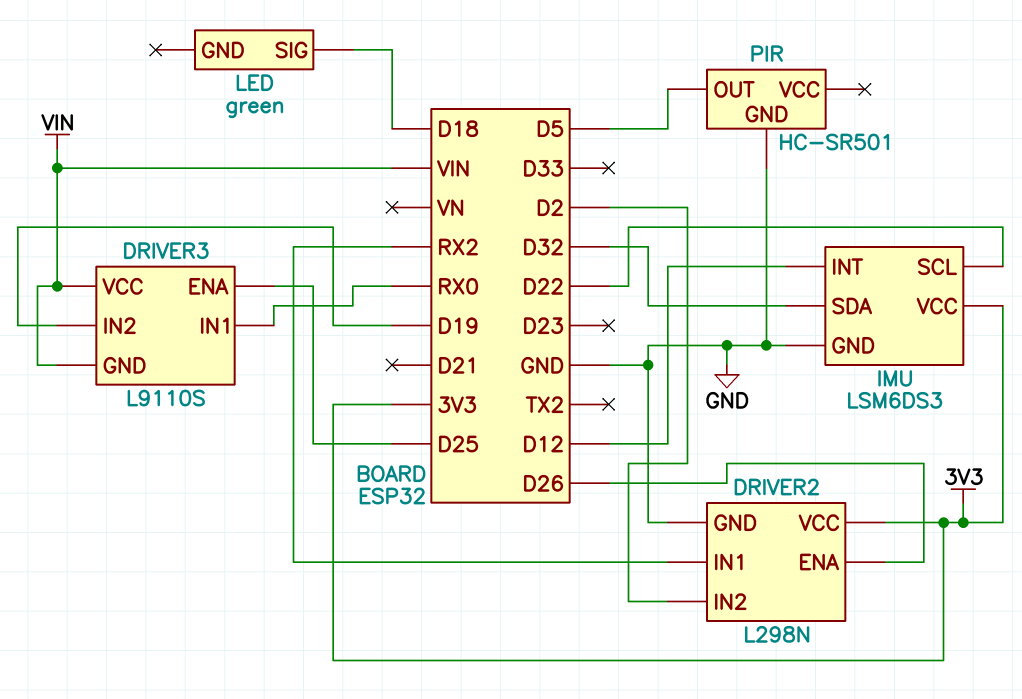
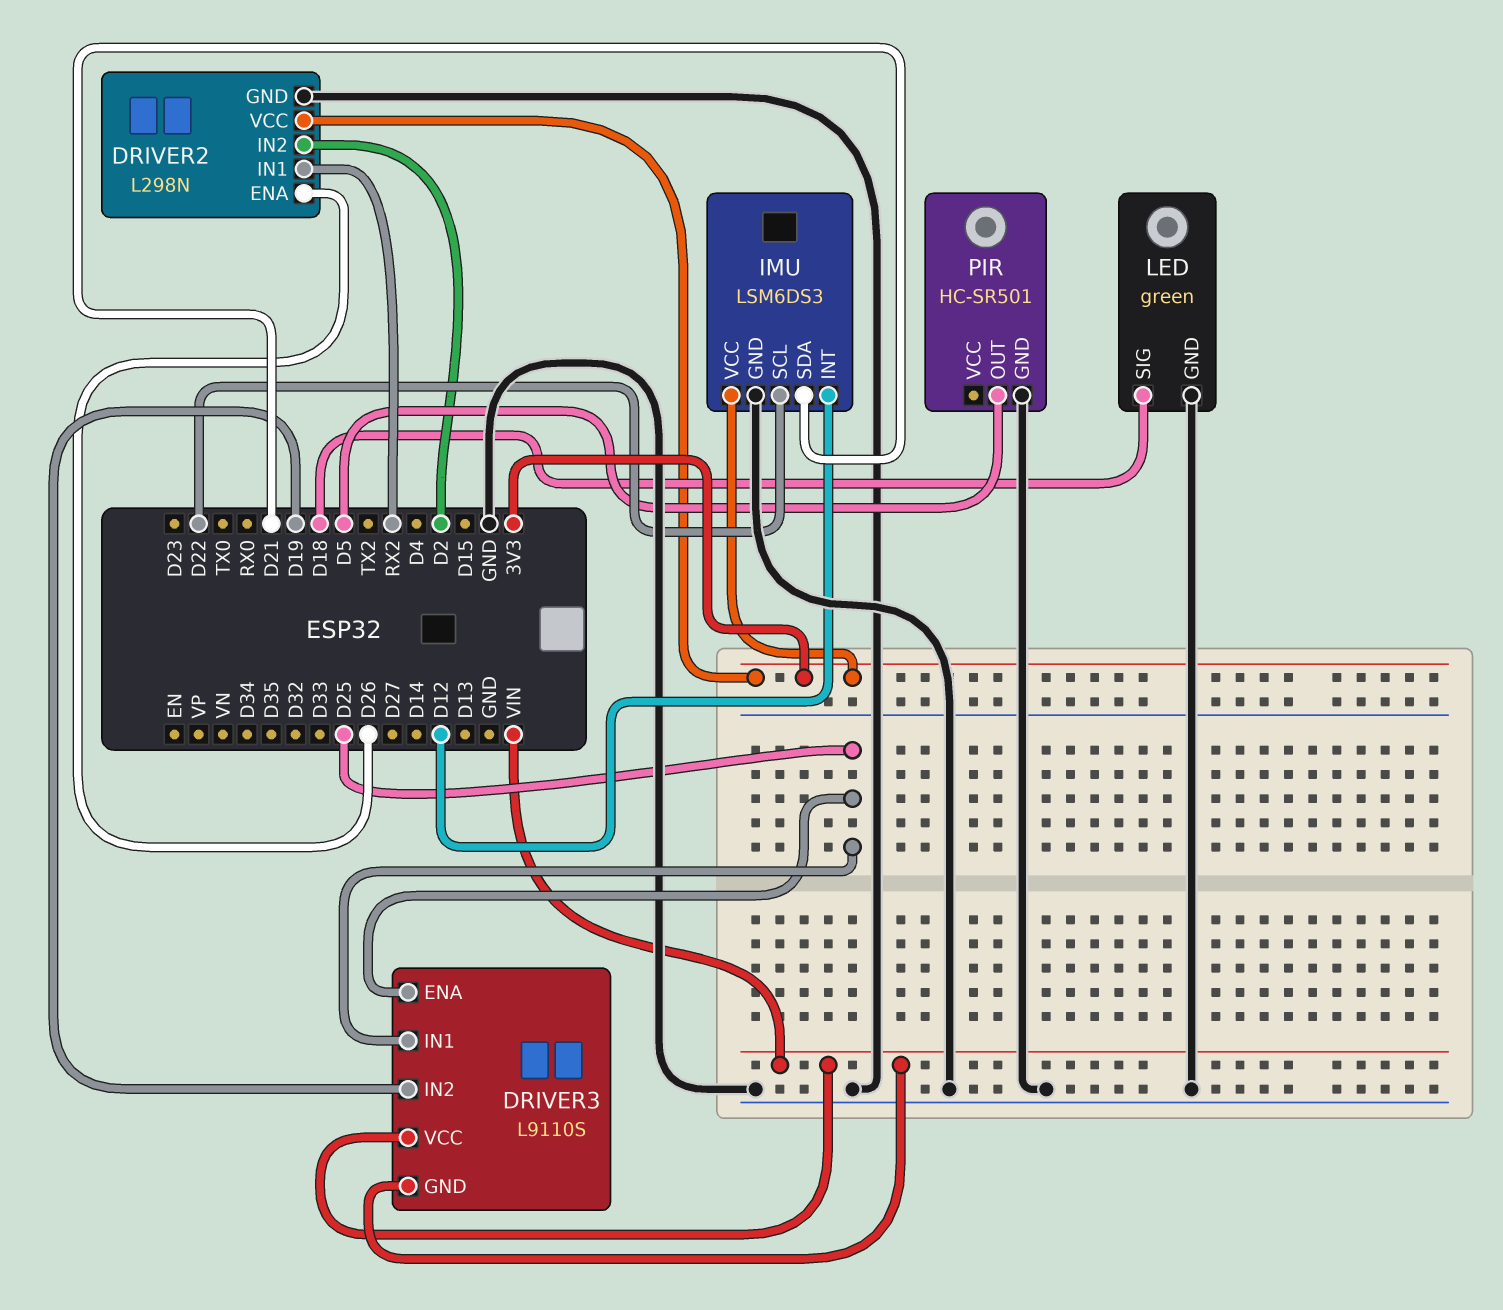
DRIVER3 pin IN1: RX0 -> D25
IMU pin SDA: D32 -> D21
LED pin GND: none -> GND

